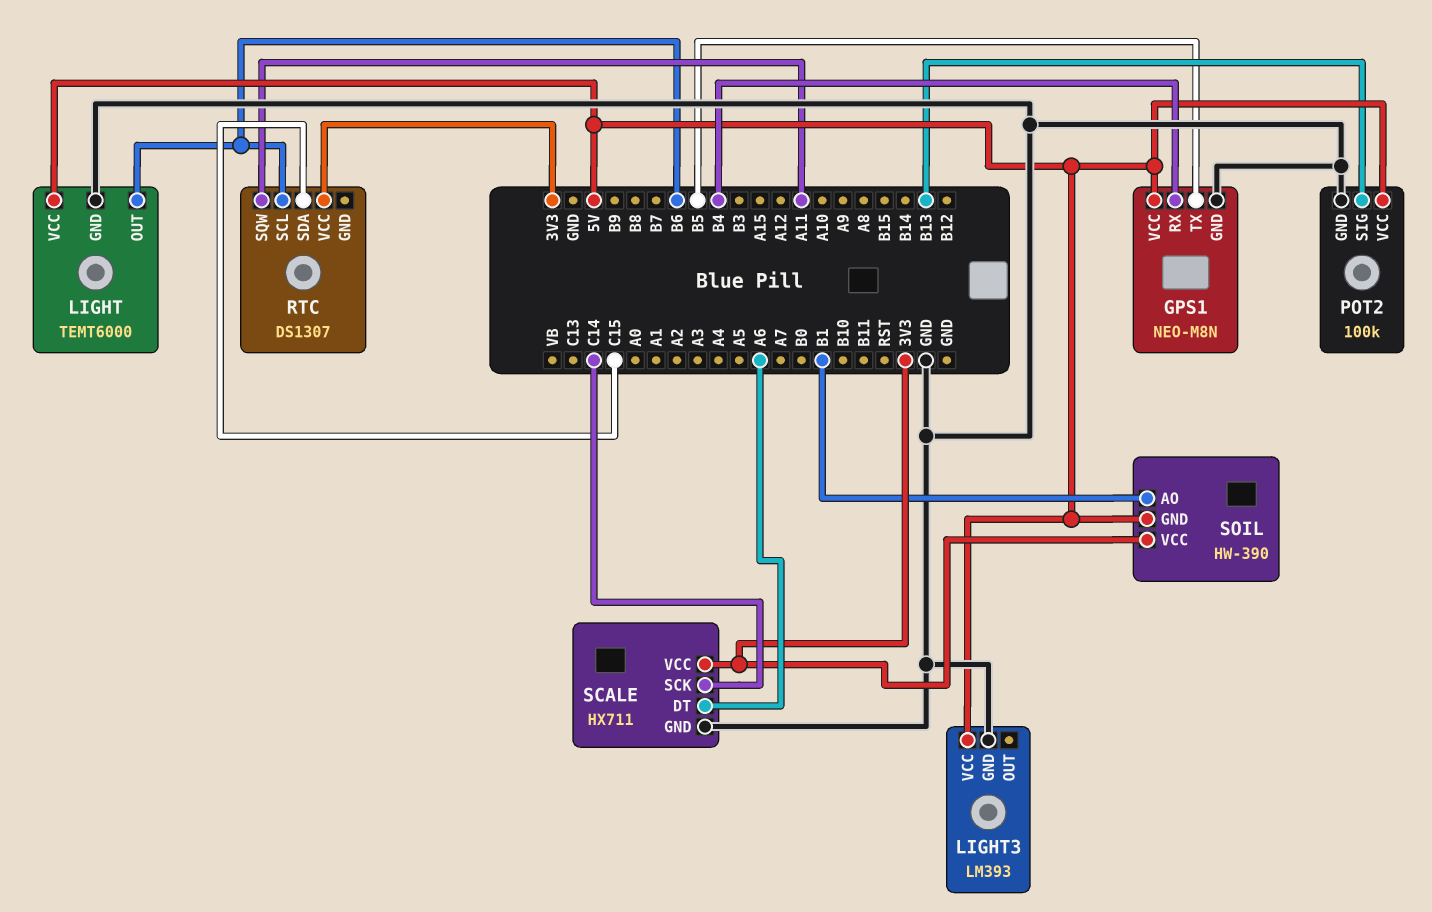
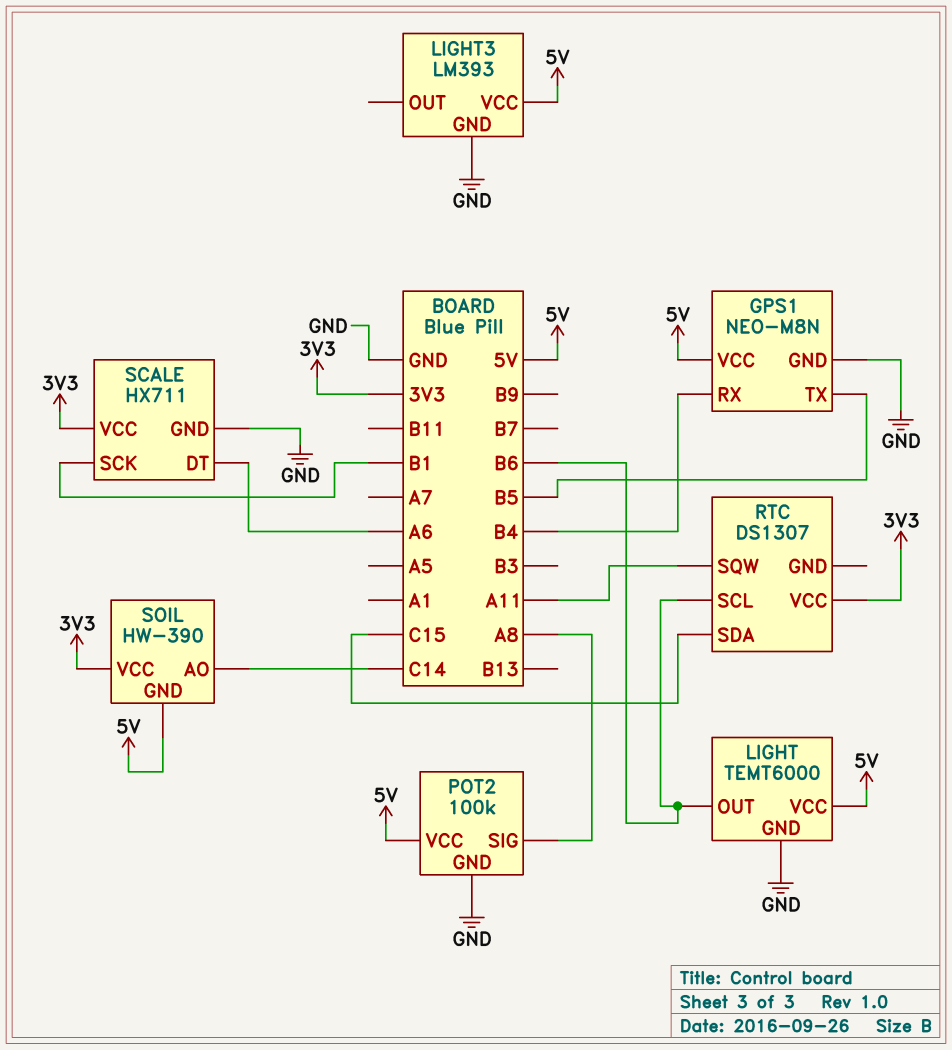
POT2 pin SIG: B13 -> A8
SCALE pin SCK: C14 -> B1
SOIL pin AO: B1 -> C14

